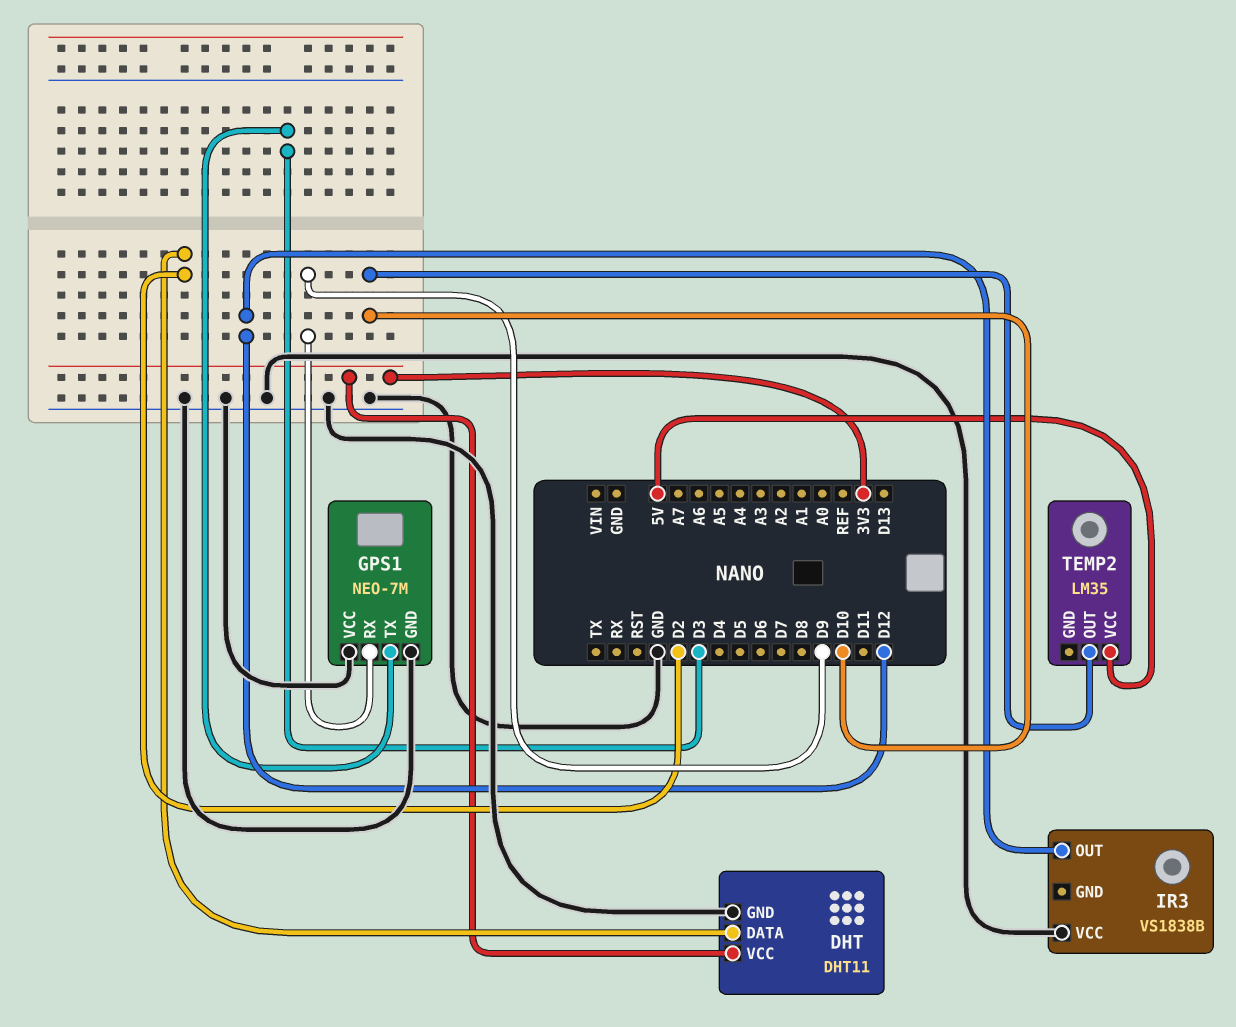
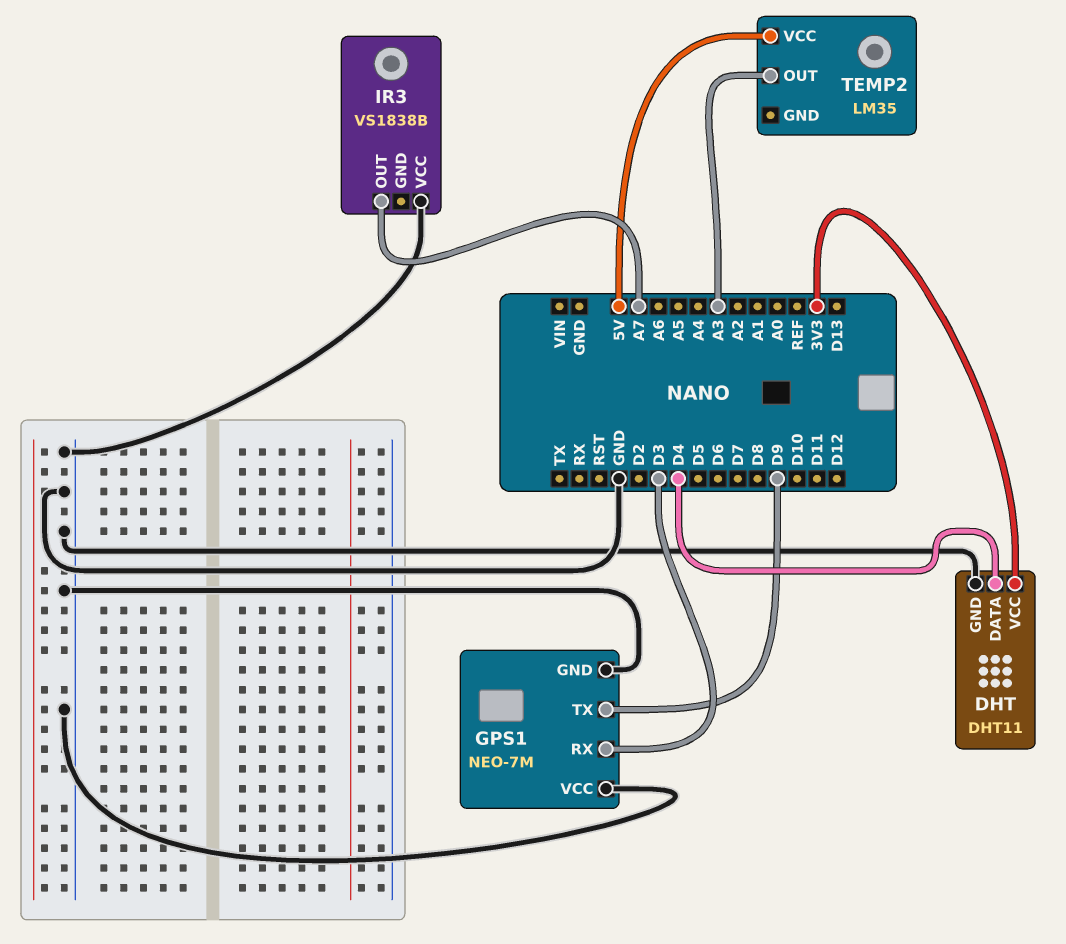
DHT pin DATA: D2 -> D4
GPS1 pin RX: D9 -> D3
GPS1 pin TX: D3 -> D9
IR3 pin OUT: D12 -> A7
TEMP2 pin OUT: D10 -> A3

